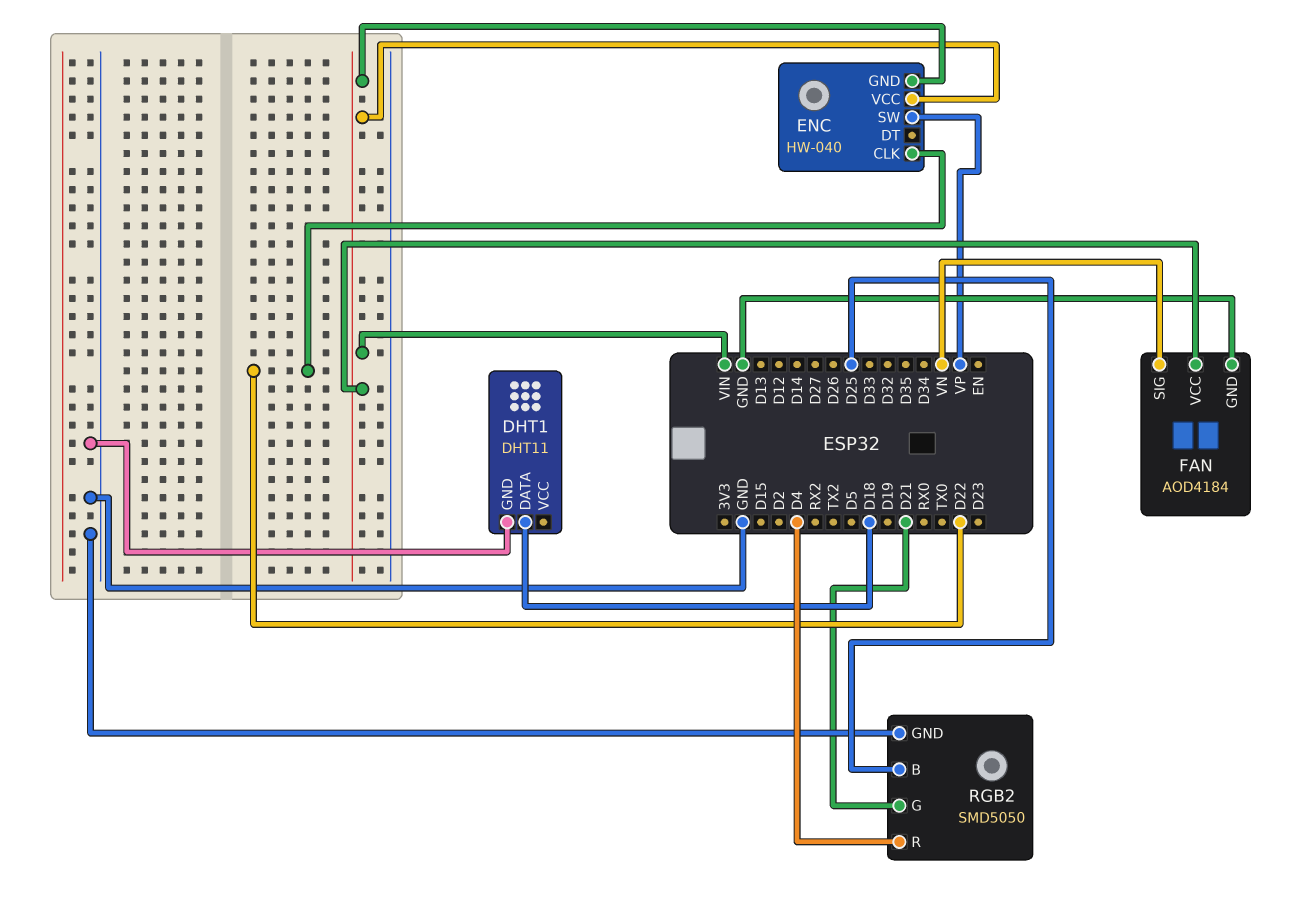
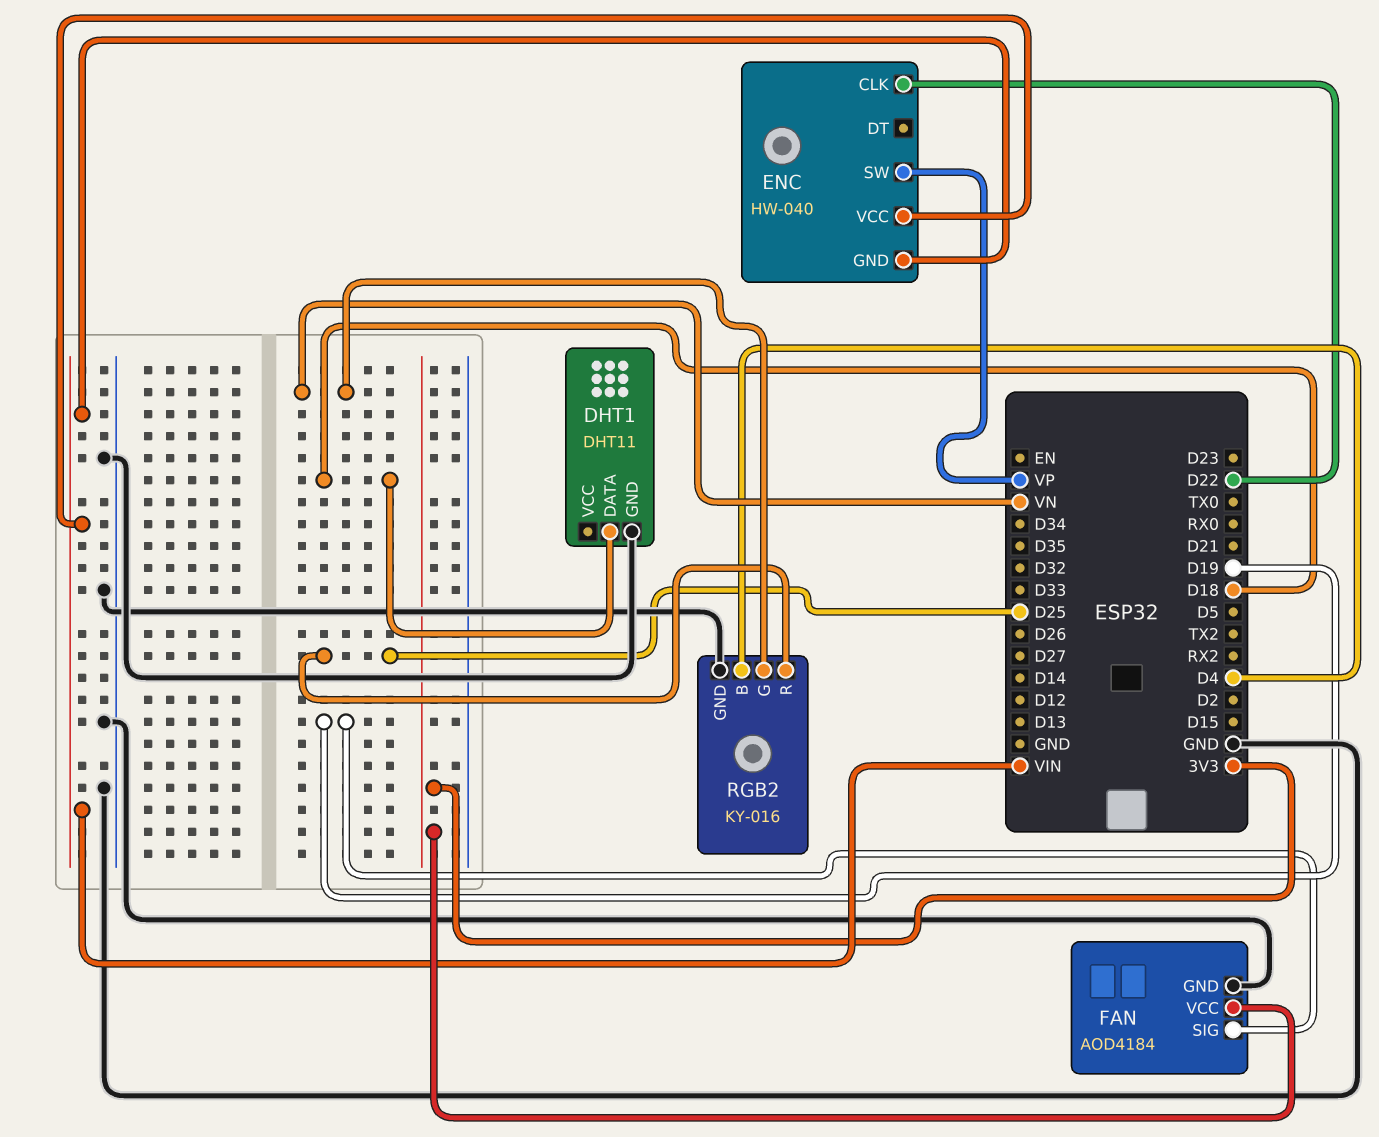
FAN pin SIG: VN -> D19
FAN pin VCC: VIN -> 3V3
RGB2: SMD5050 -> KY-016
RGB2 pin B: D25 -> D4
RGB2 pin G: D21 -> VN
RGB2 pin R: D4 -> D25

